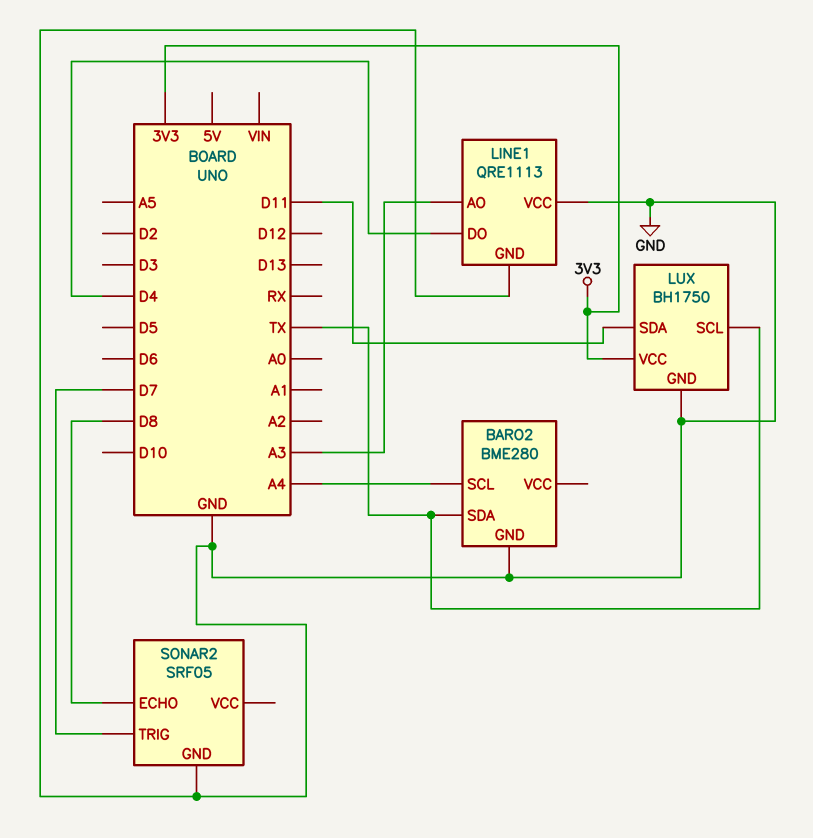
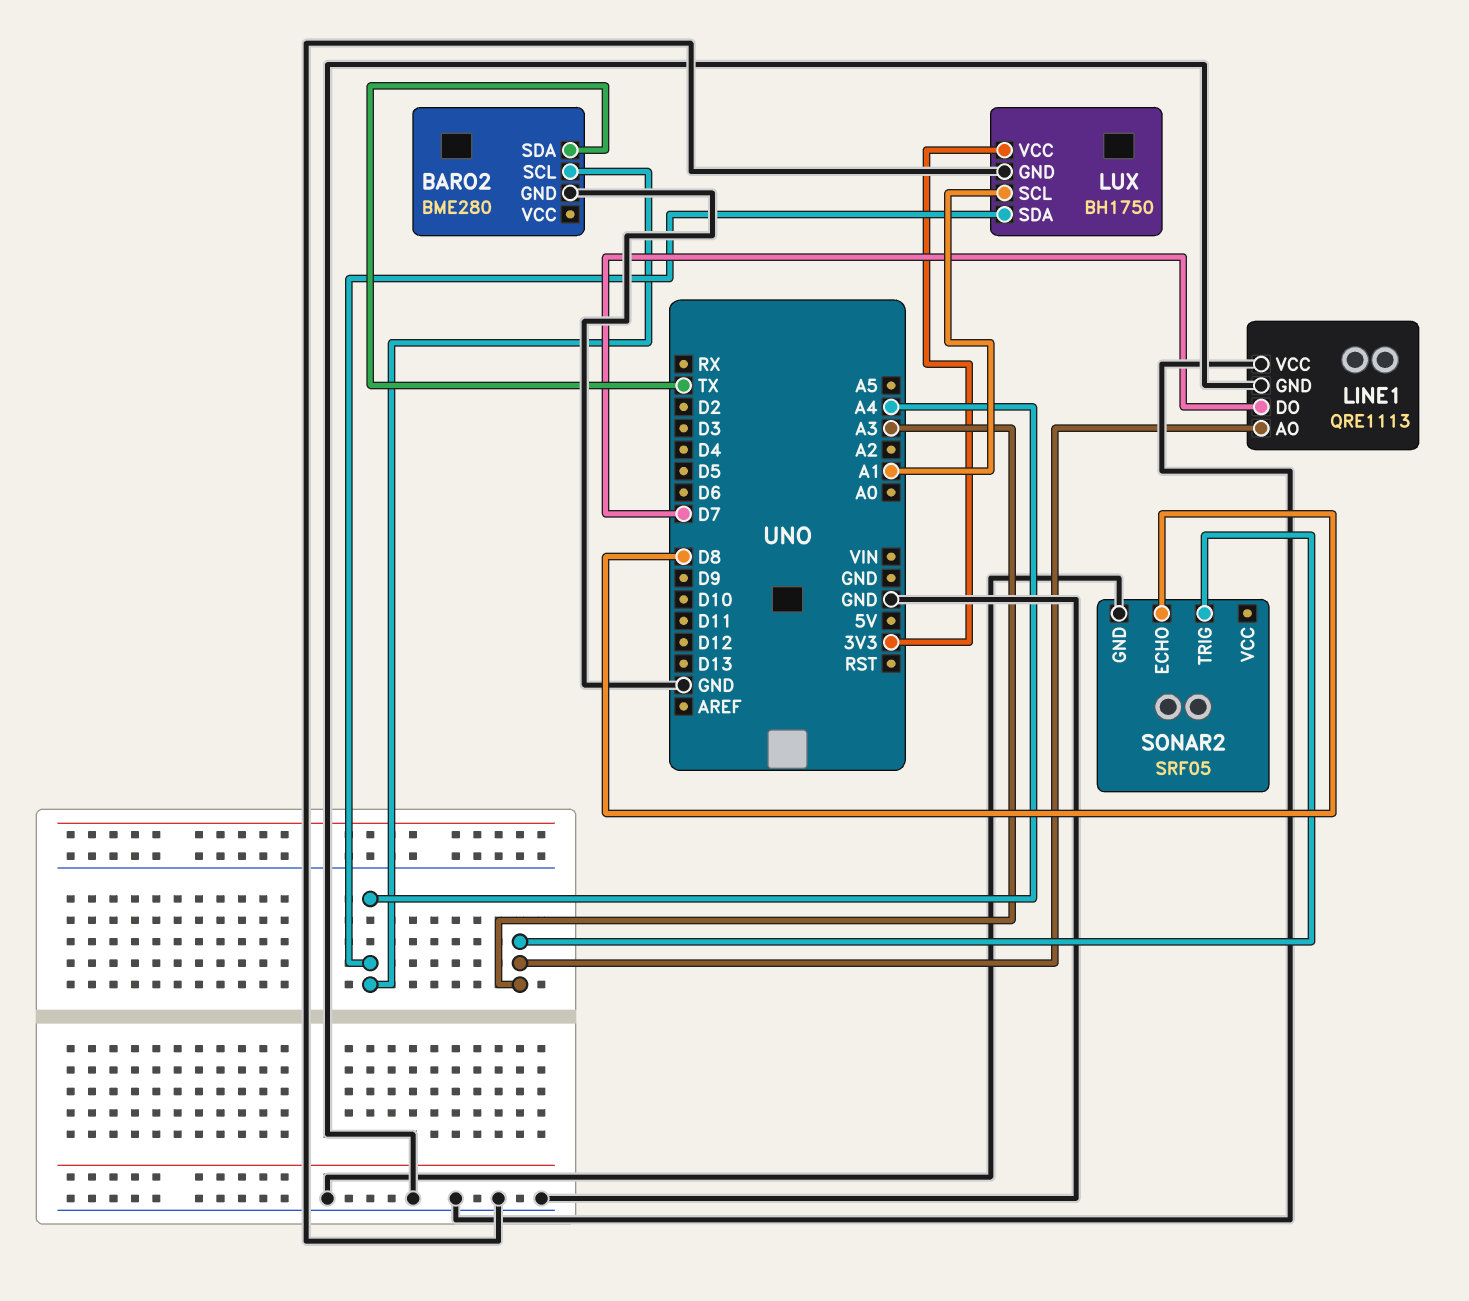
LINE1 pin DO: D4 -> D7
LUX pin SCL: TX -> A1
LUX pin SDA: D11 -> A4
SONAR2 pin TRIG: D7 -> A3

